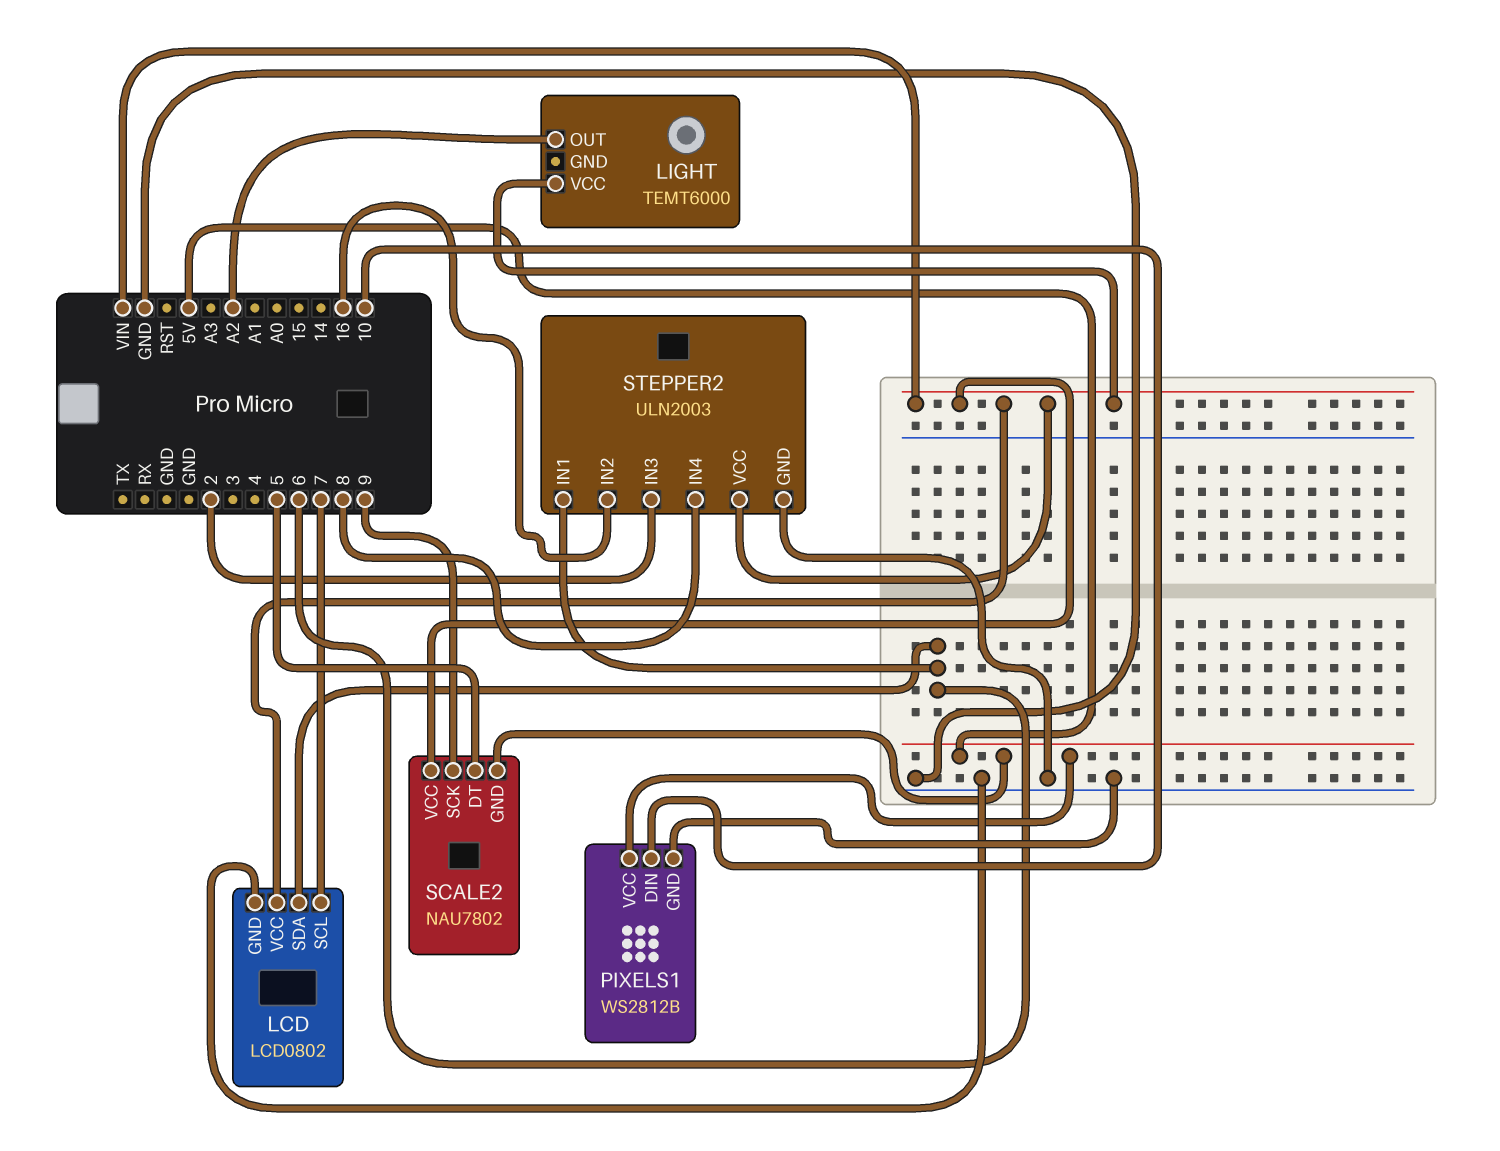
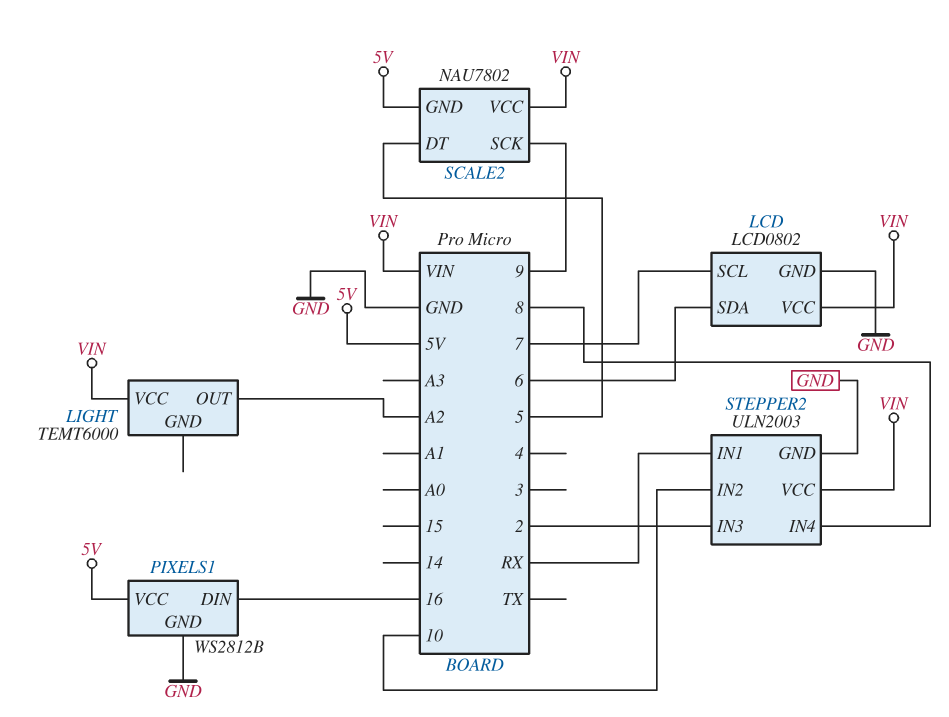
PIXELS1 pin DIN: 10 -> 16
STEPPER2 pin IN1: 6 -> RX
STEPPER2 pin IN2: 16 -> 10

